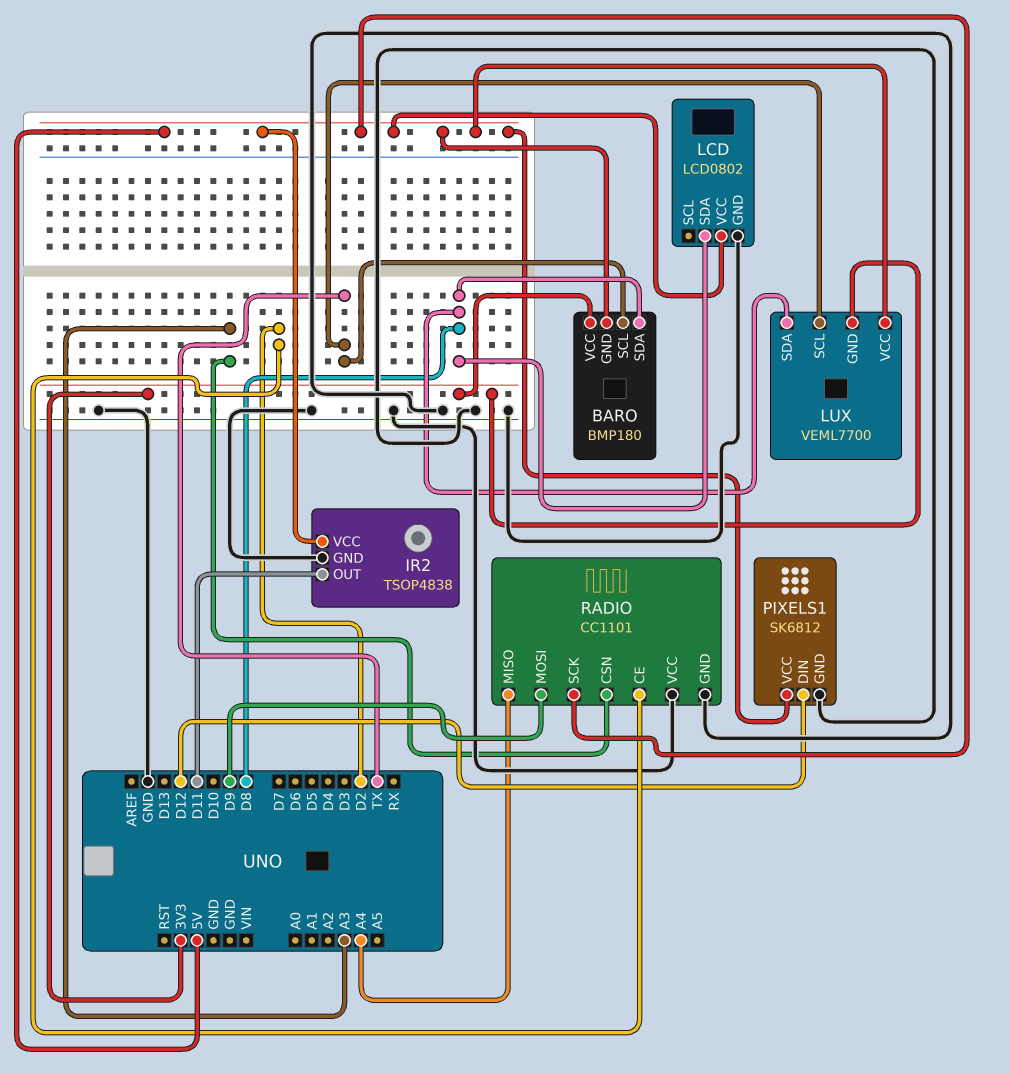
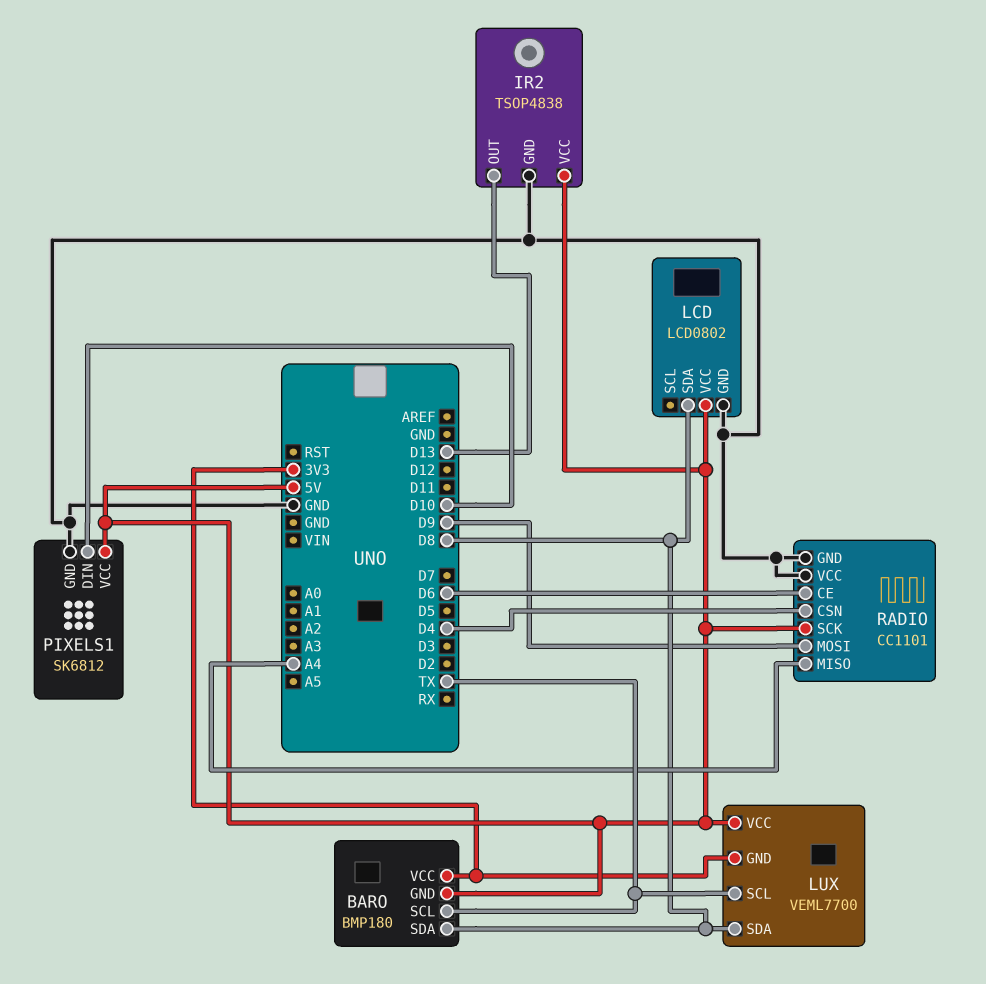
IR2 pin OUT: D11 -> D13
PIXELS1 pin DIN: D12 -> D10
RADIO pin CE: D2 -> D6
RADIO pin CSN: A3 -> D4

